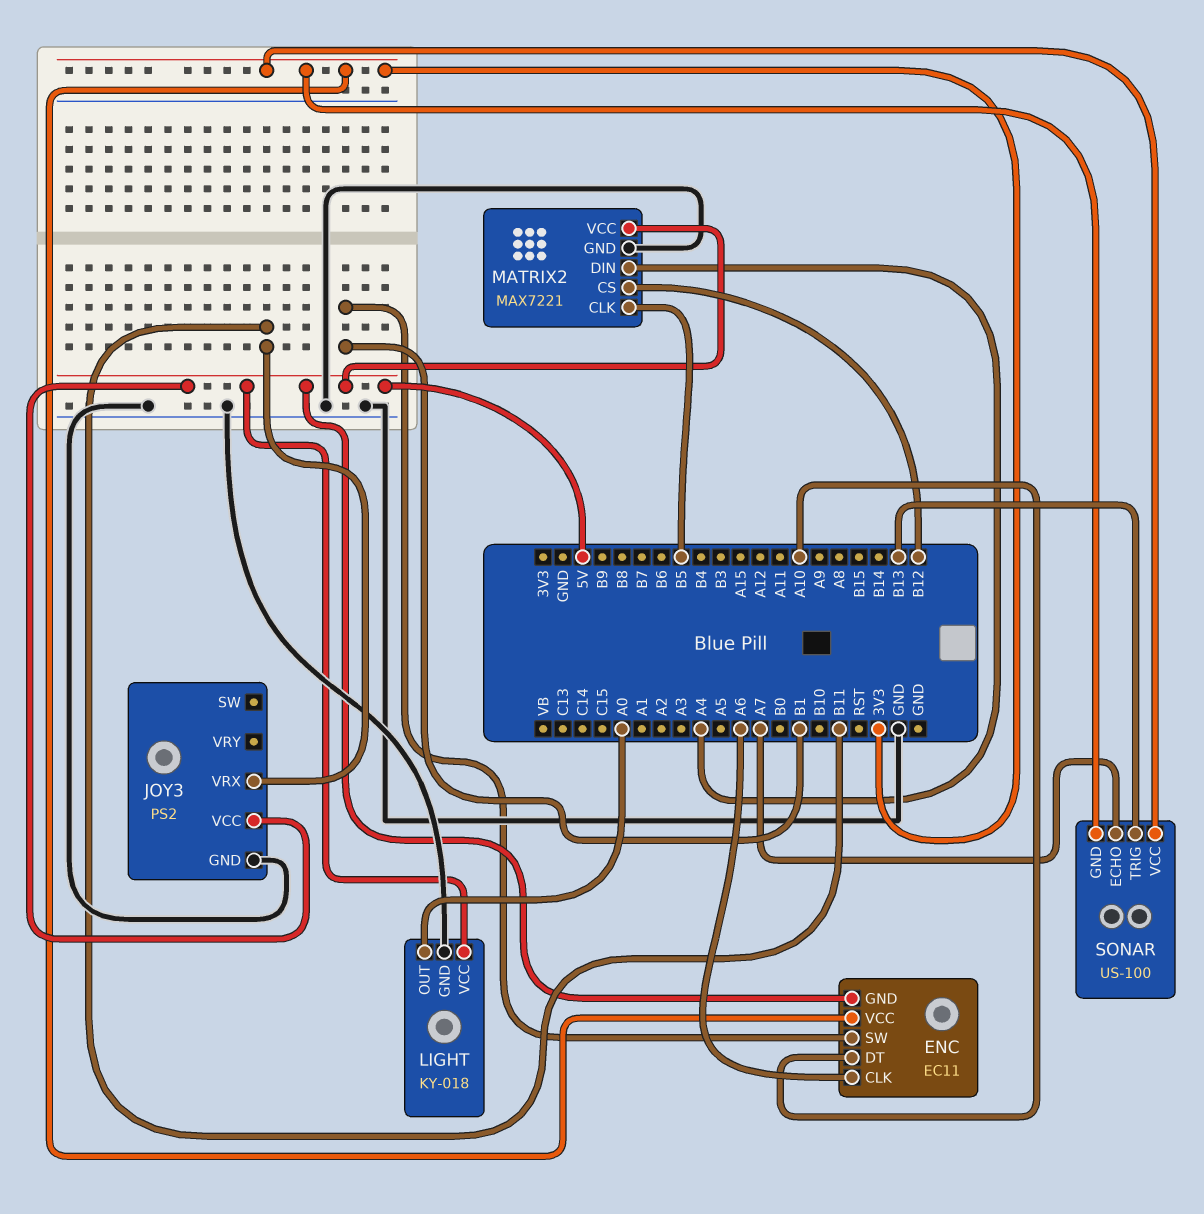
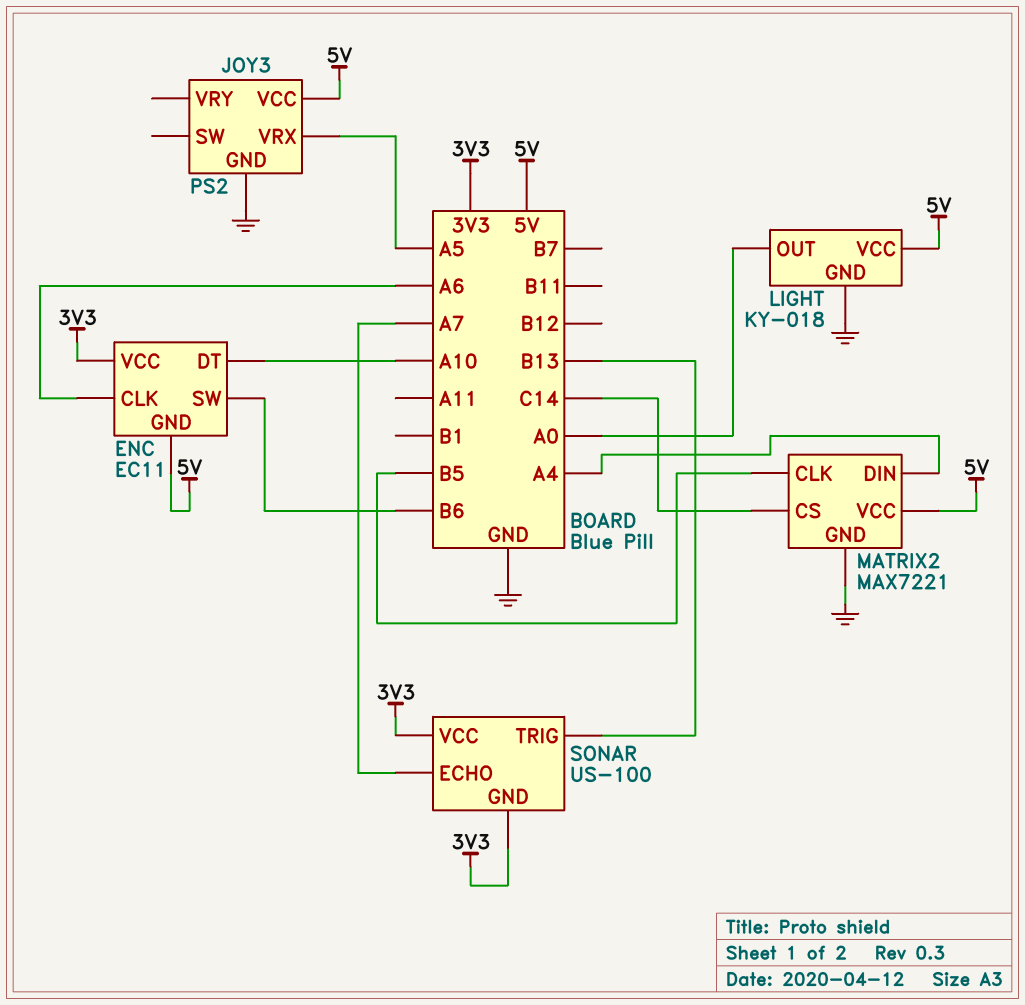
ENC pin SW: B1 -> B6
JOY3 pin VRX: B11 -> A5
MATRIX2 pin CS: B12 -> C14

